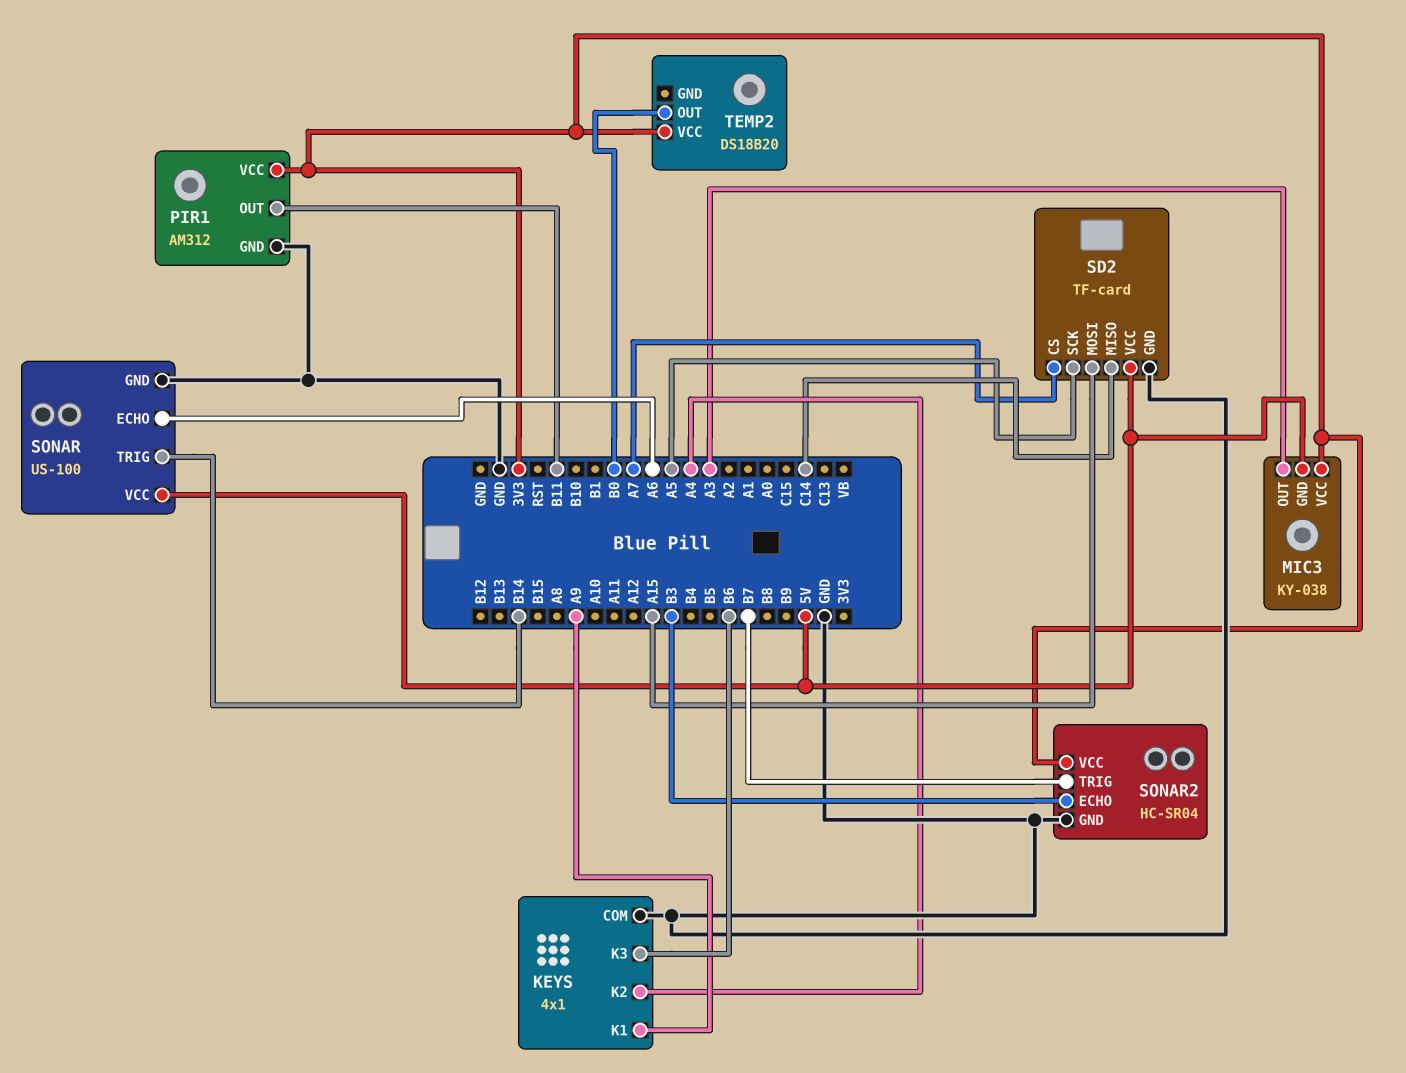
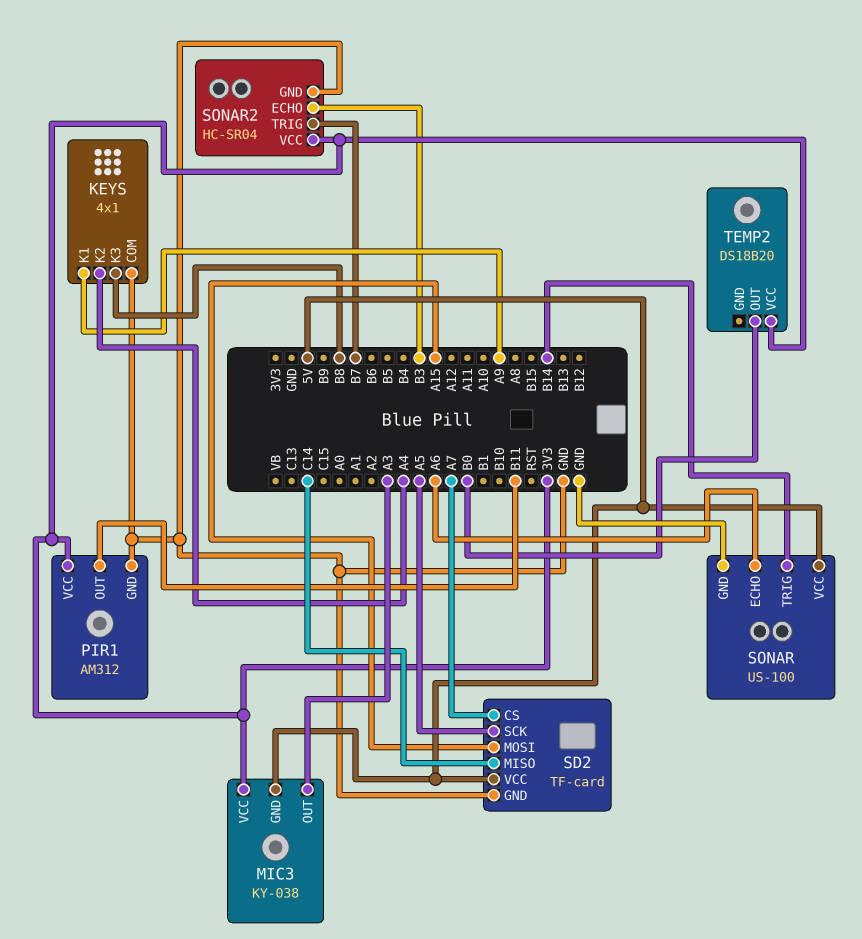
KEYS pin K3: B6 -> B8

